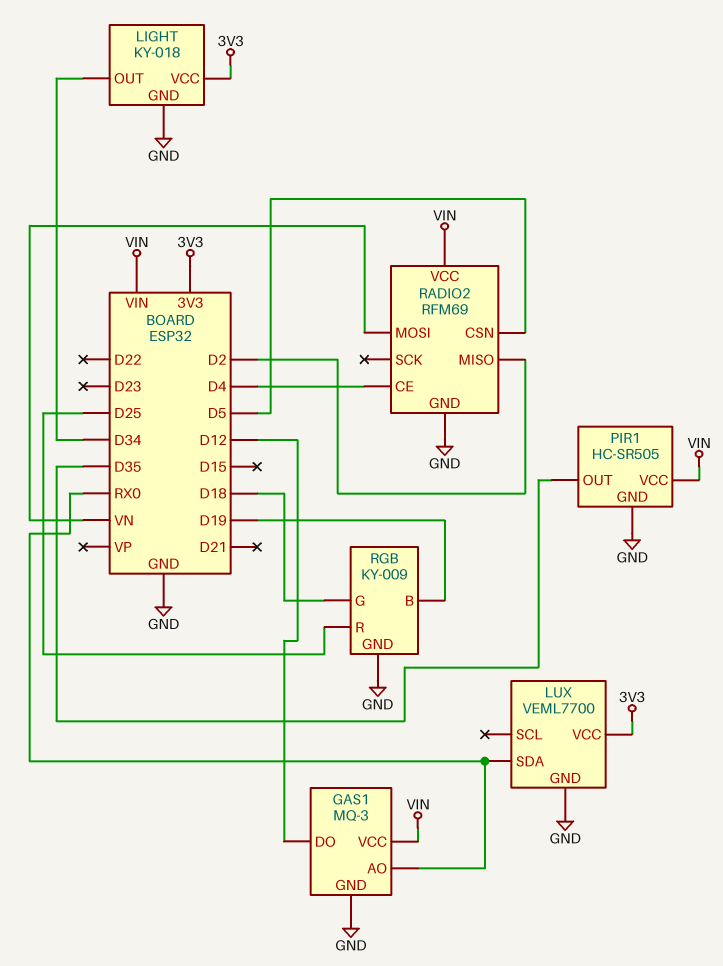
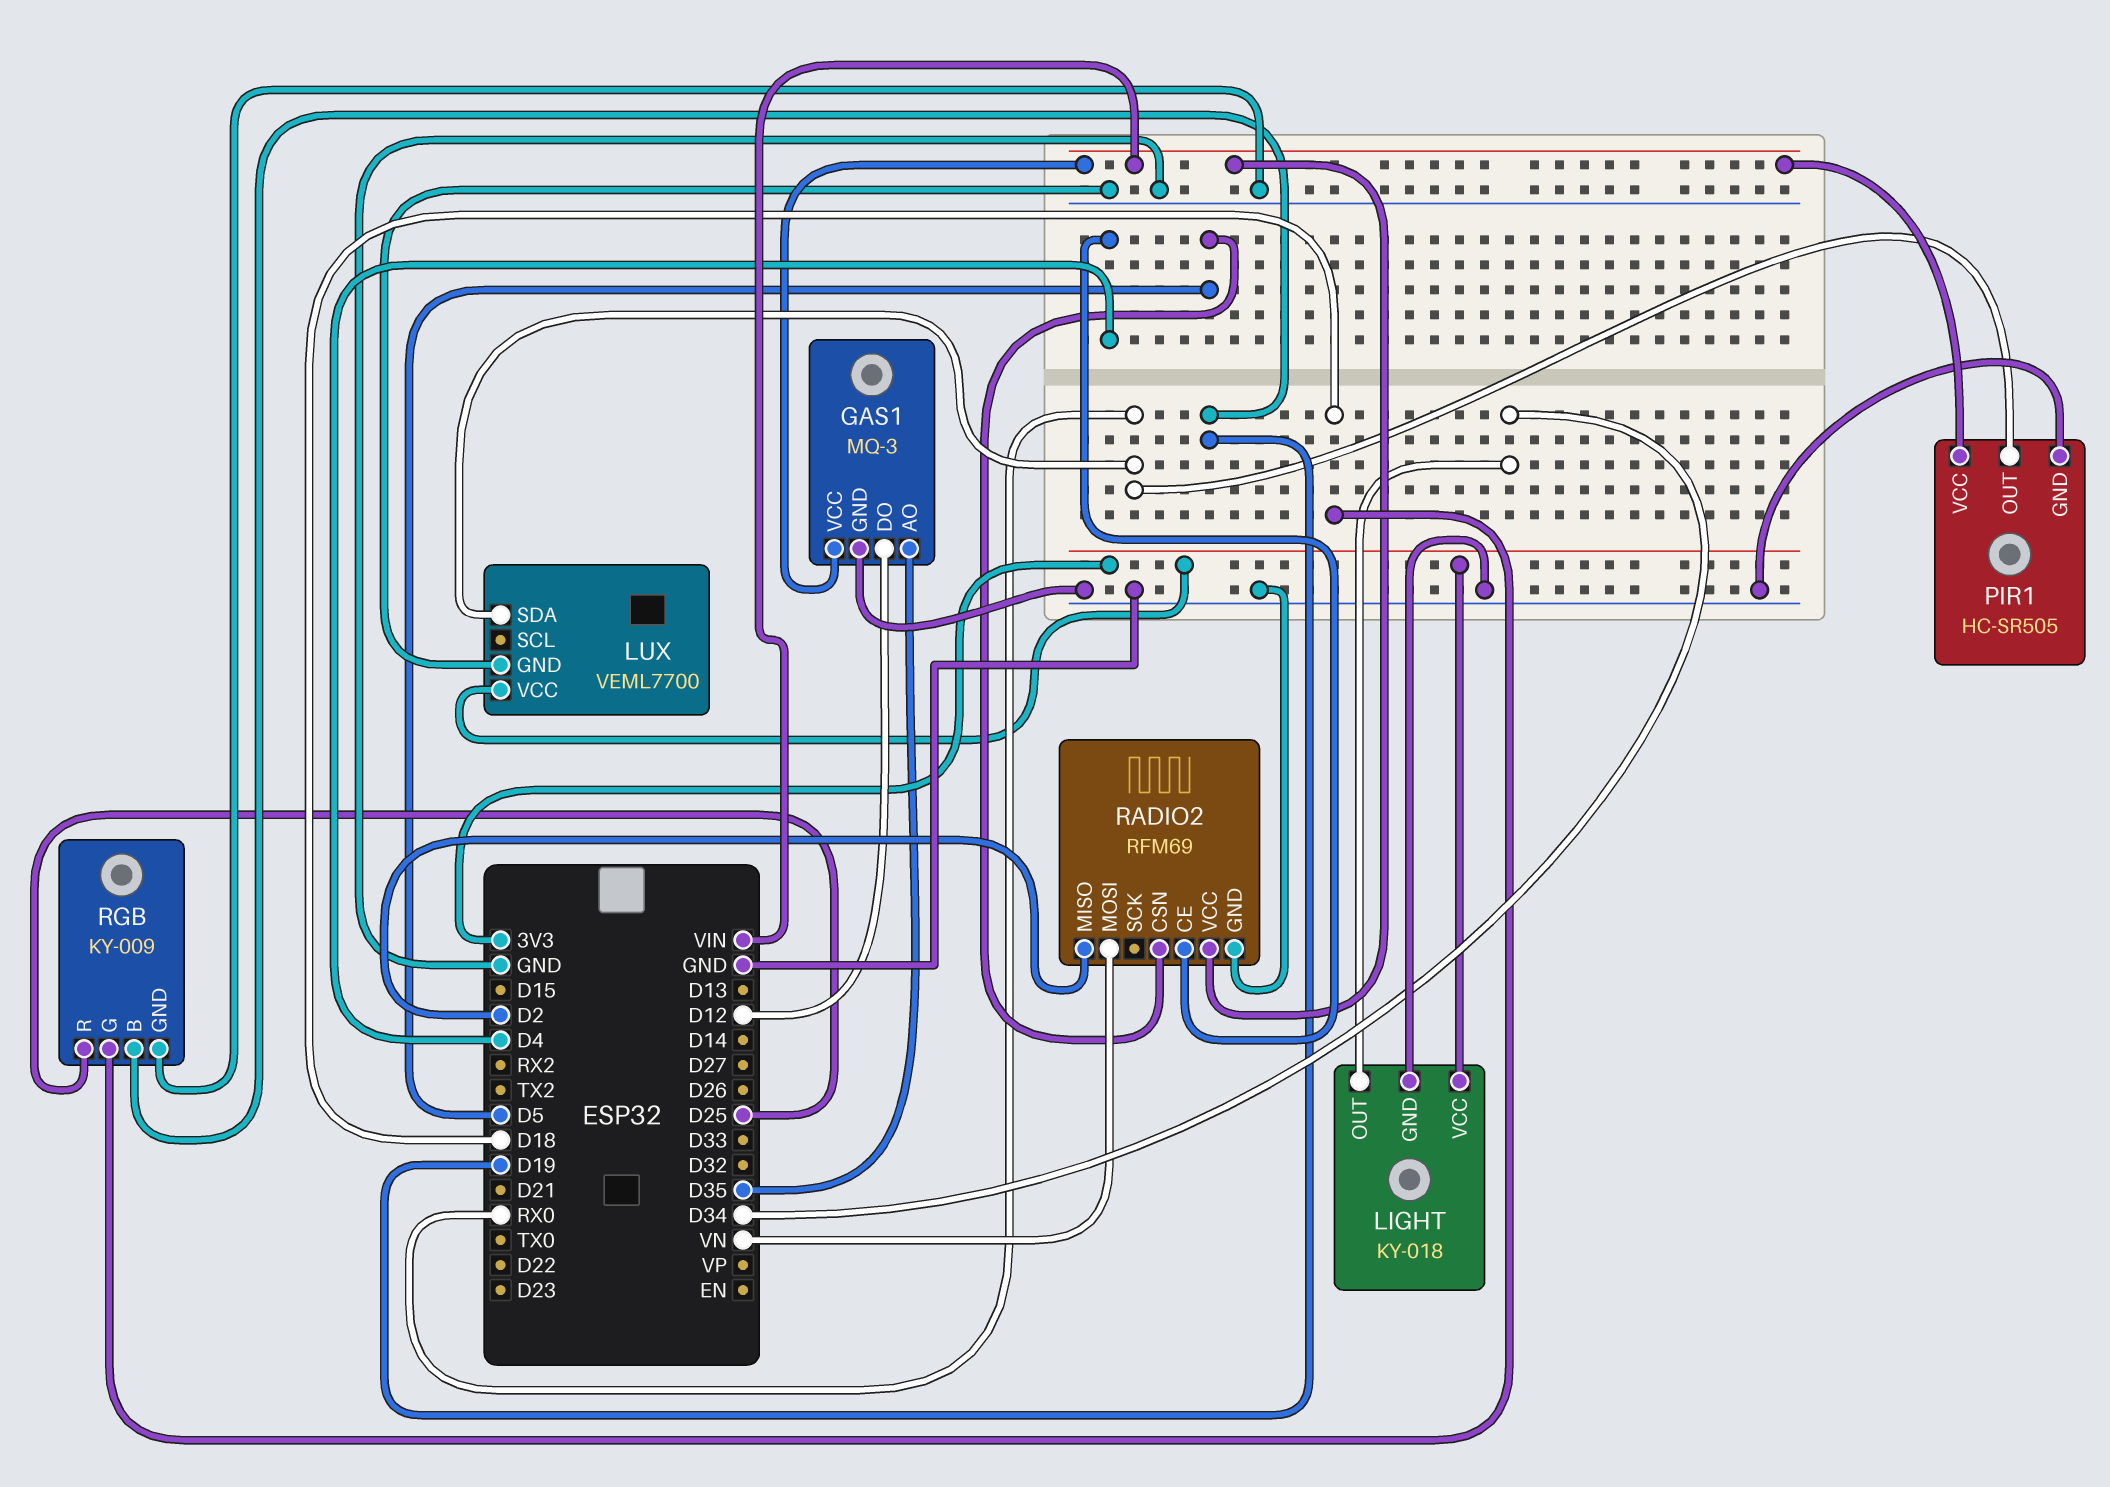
GAS1 pin AO: RX0 -> D35
PIR1 pin OUT: D35 -> RX0

